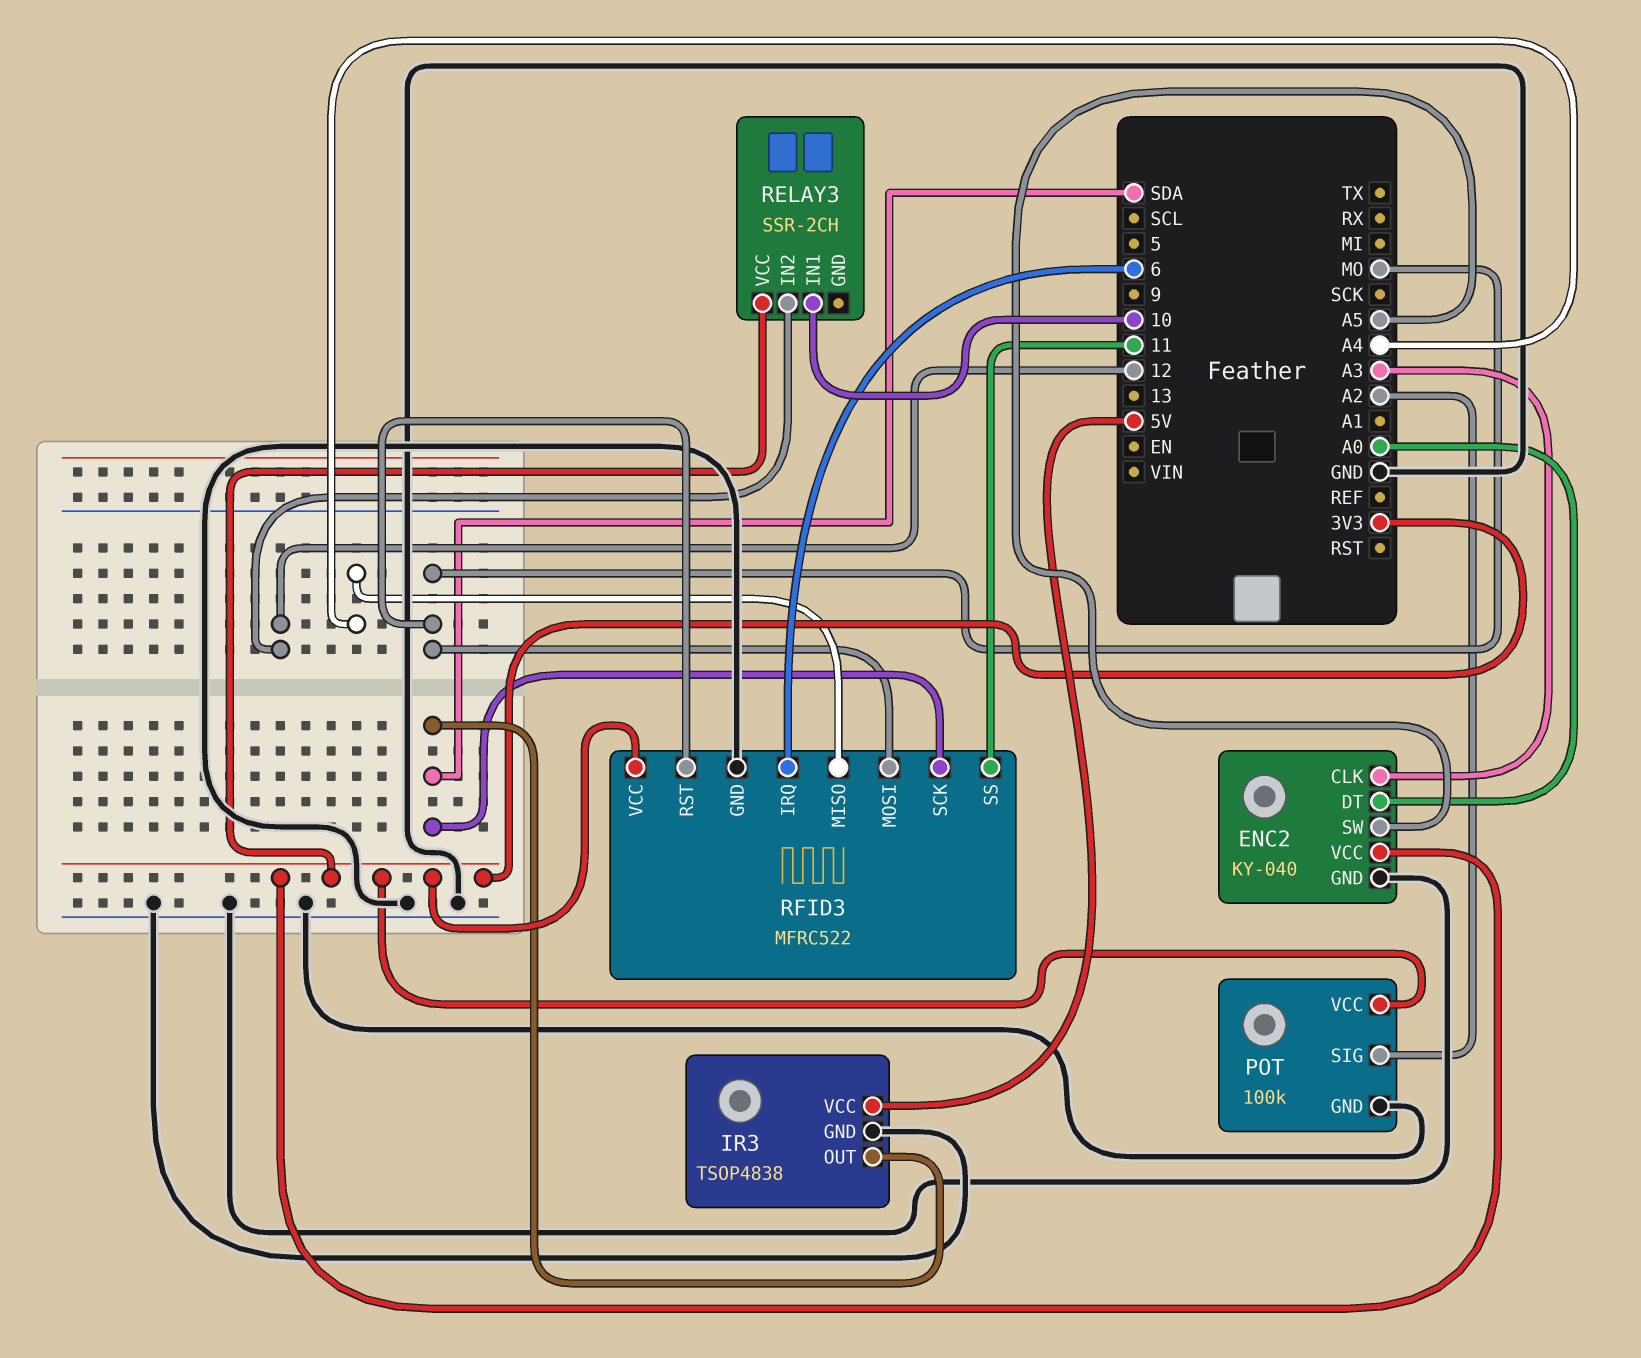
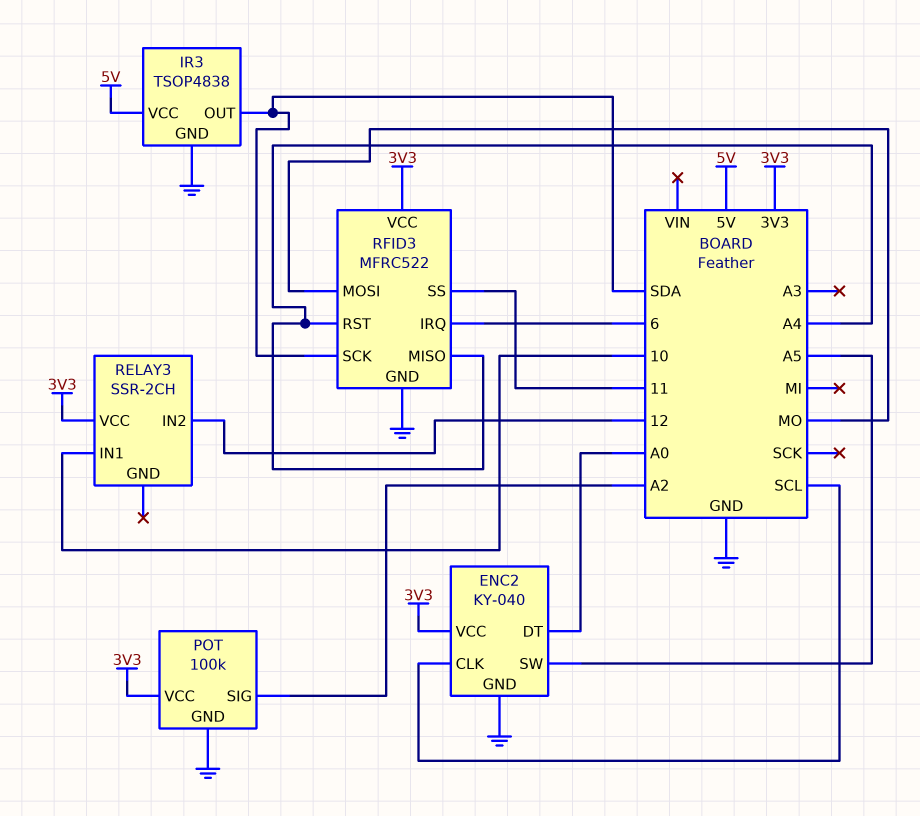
ENC2 pin CLK: A3 -> SCL
RFID3 pin RST: MO -> A4

